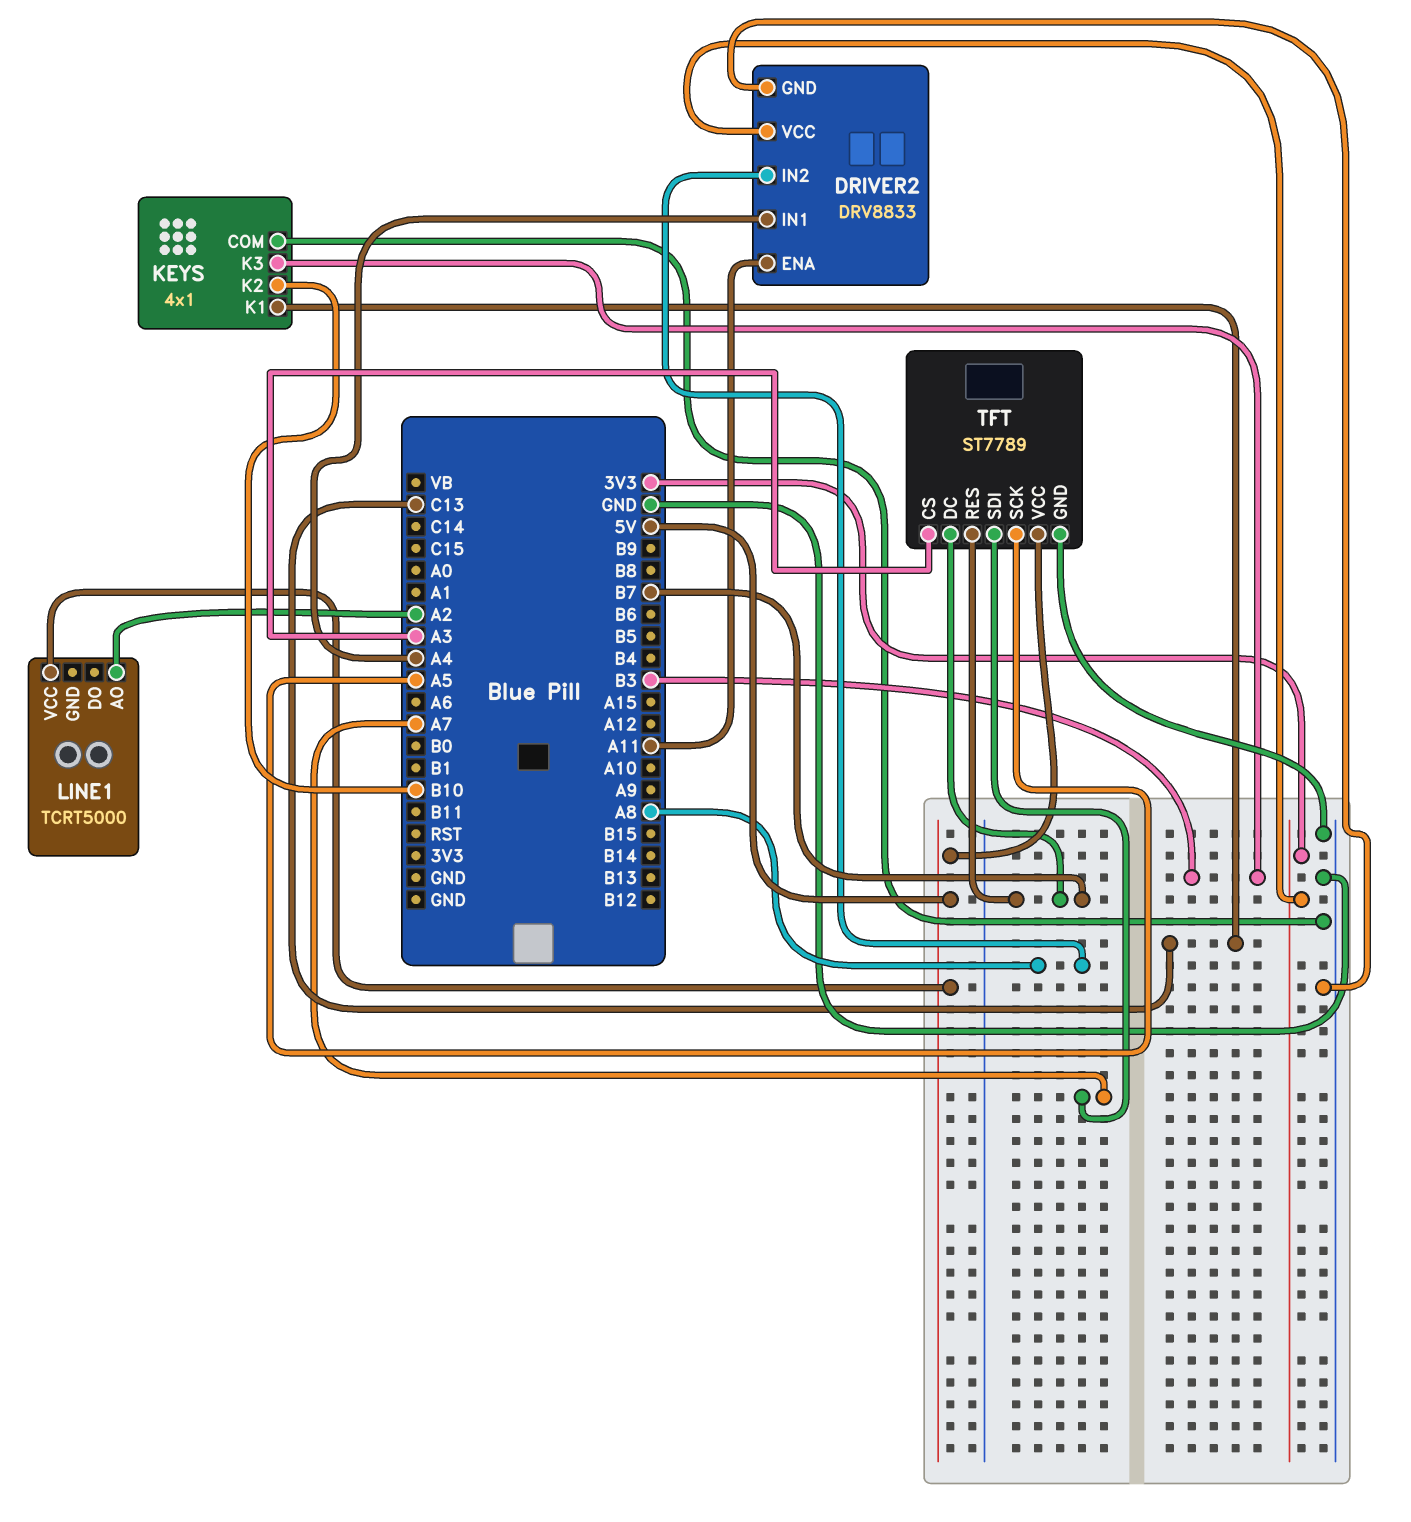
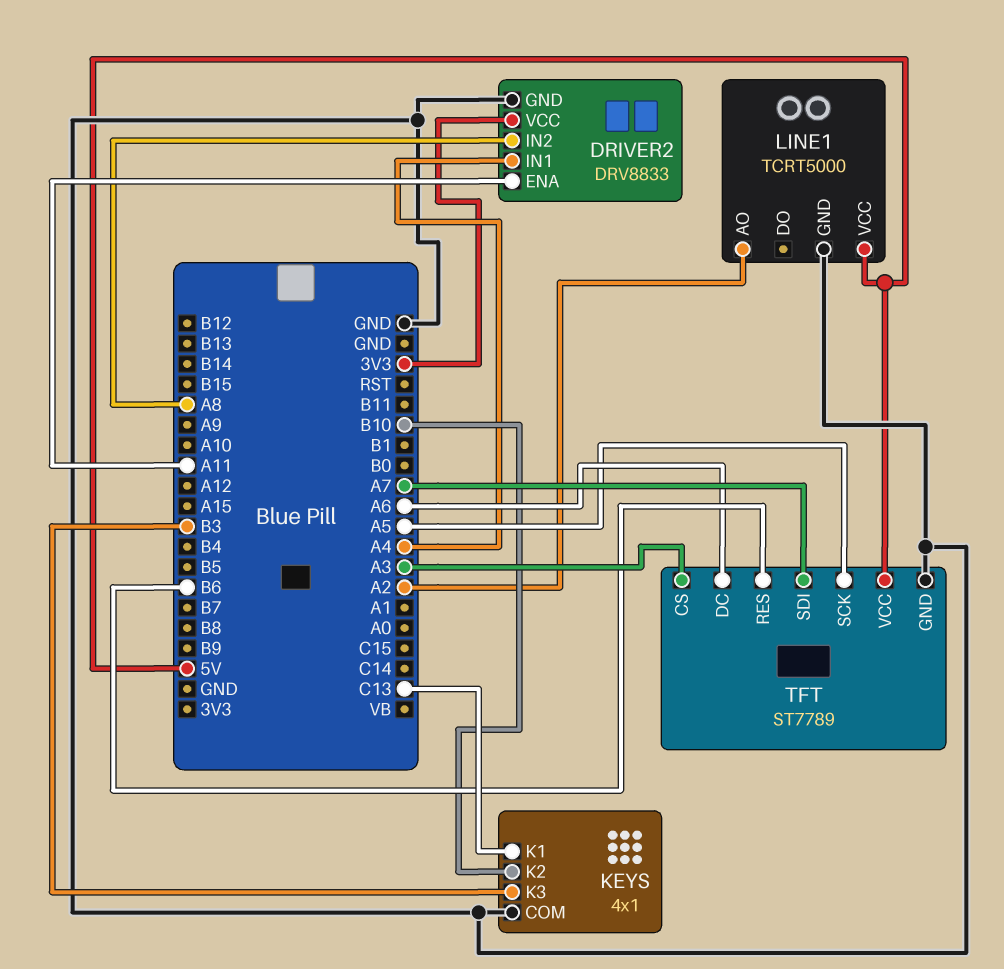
LINE1 pin GND: none -> GND
TFT pin DC: B7 -> A6
TFT pin RES: B7 -> B6

